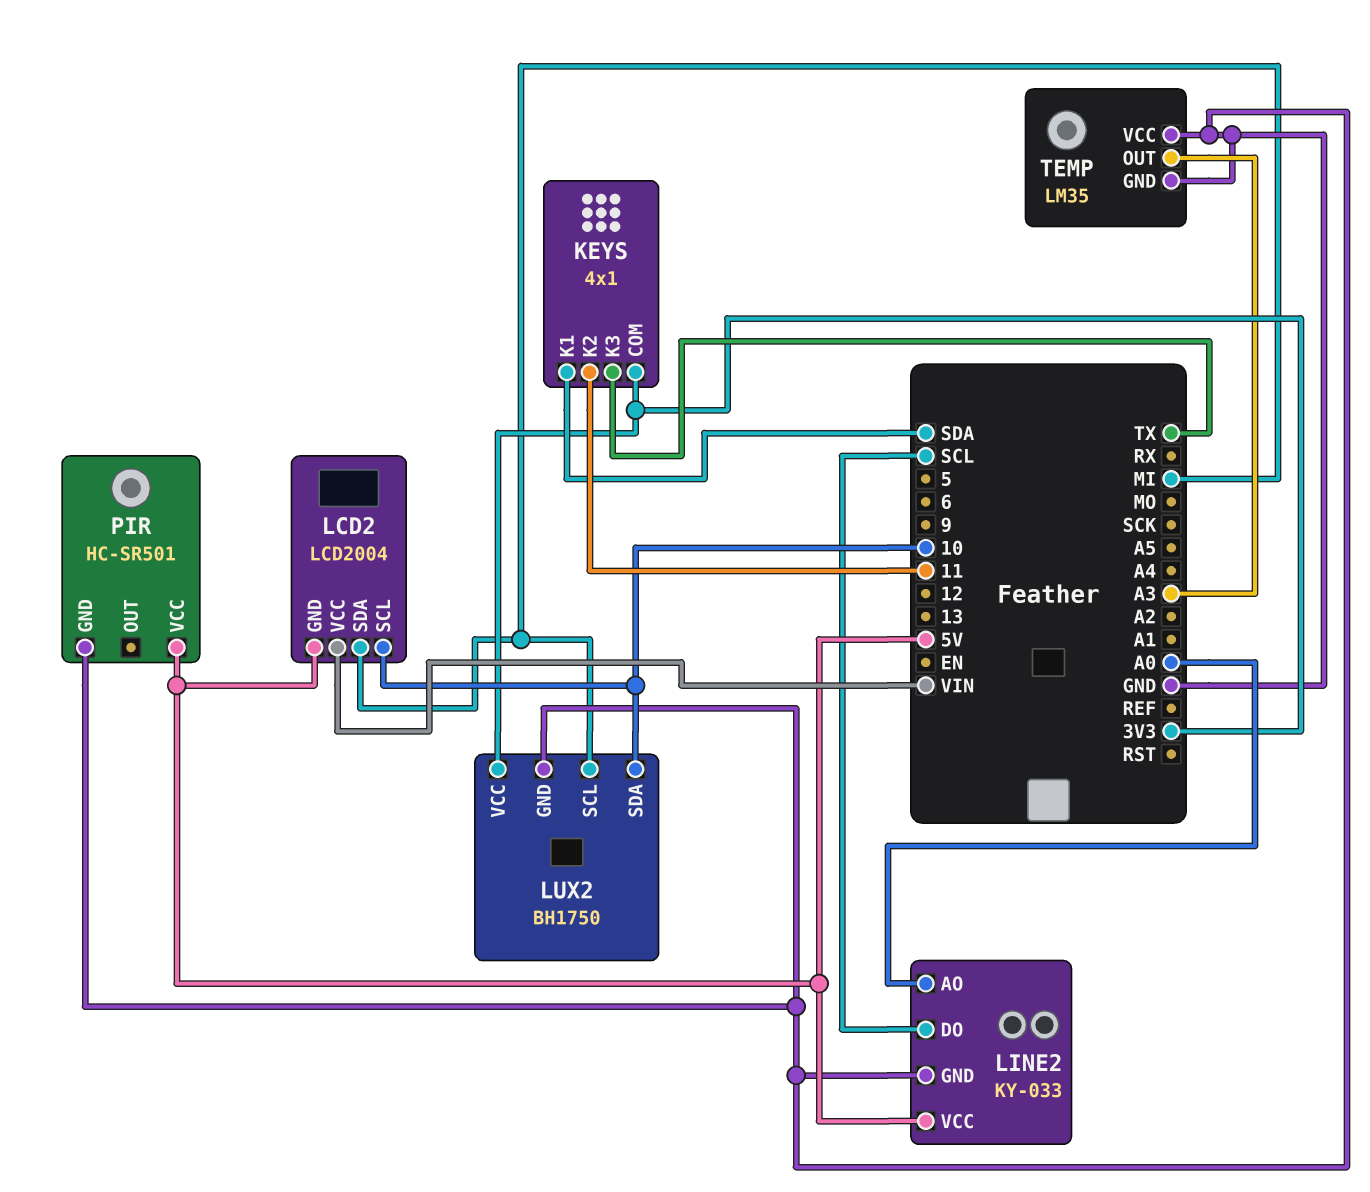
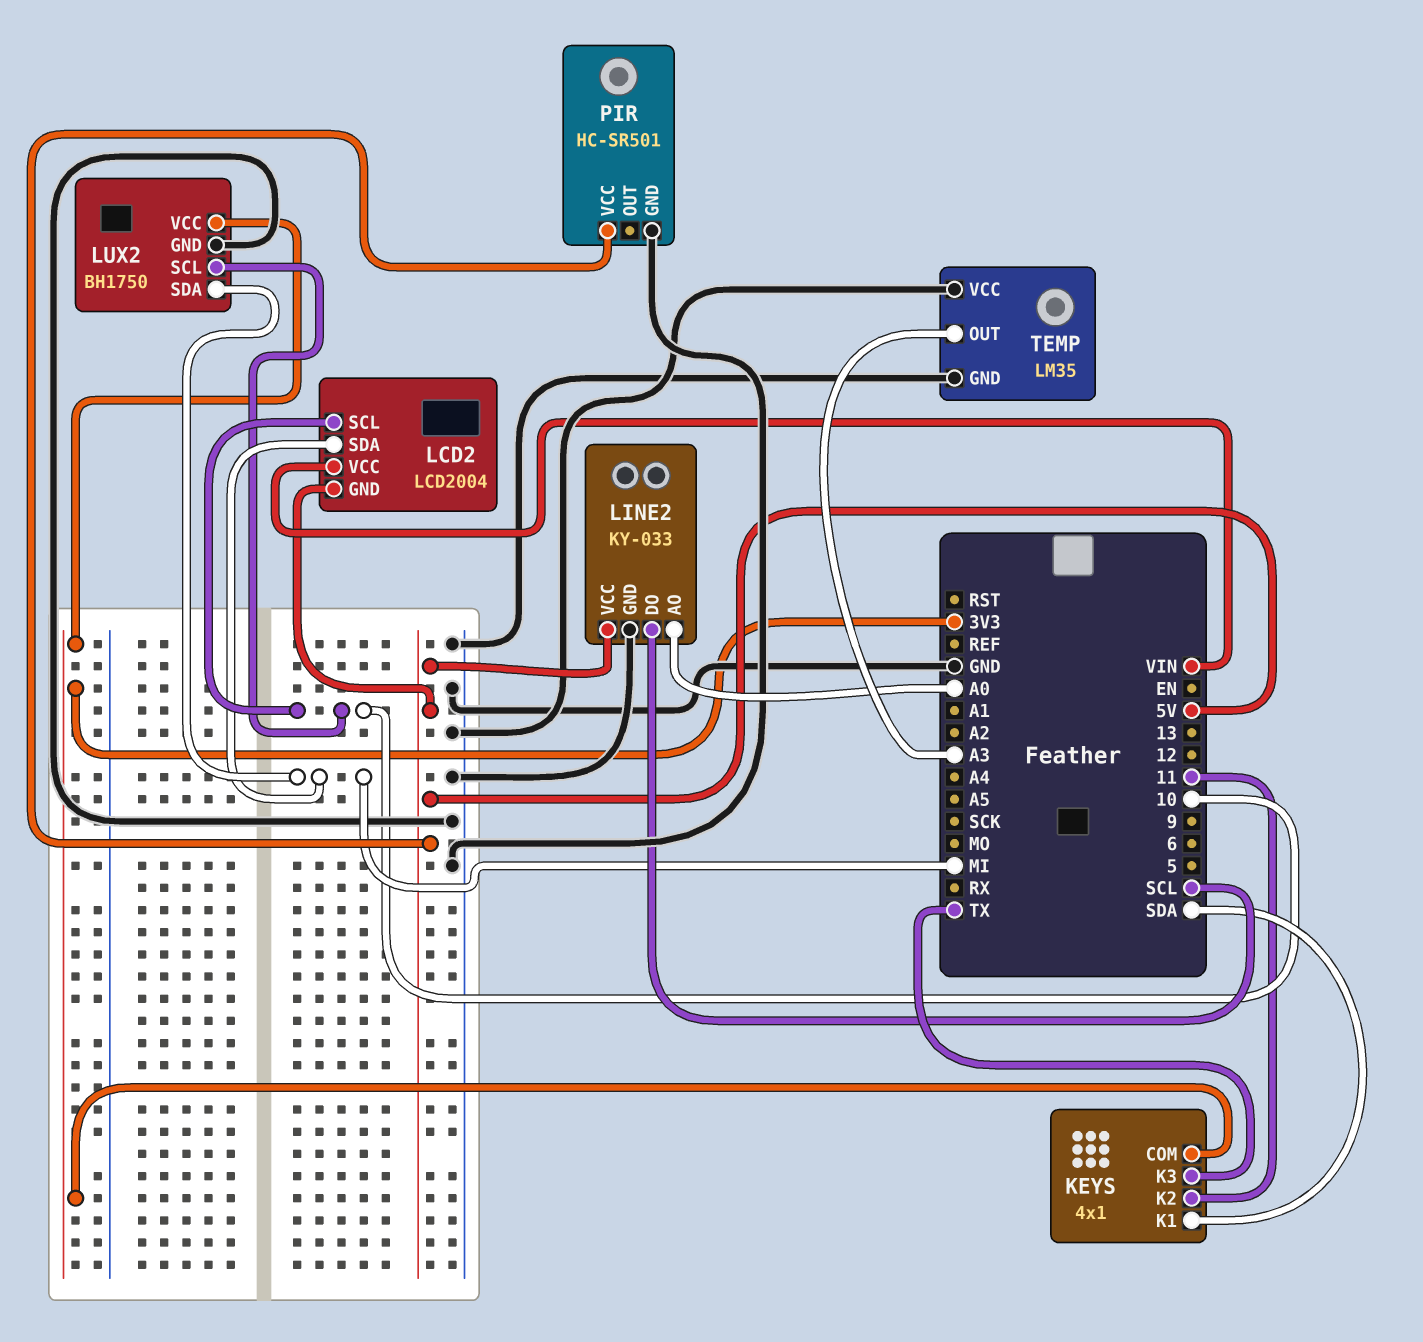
LUX2 pin SCL: MI -> 10
LUX2 pin SDA: 10 -> MI

